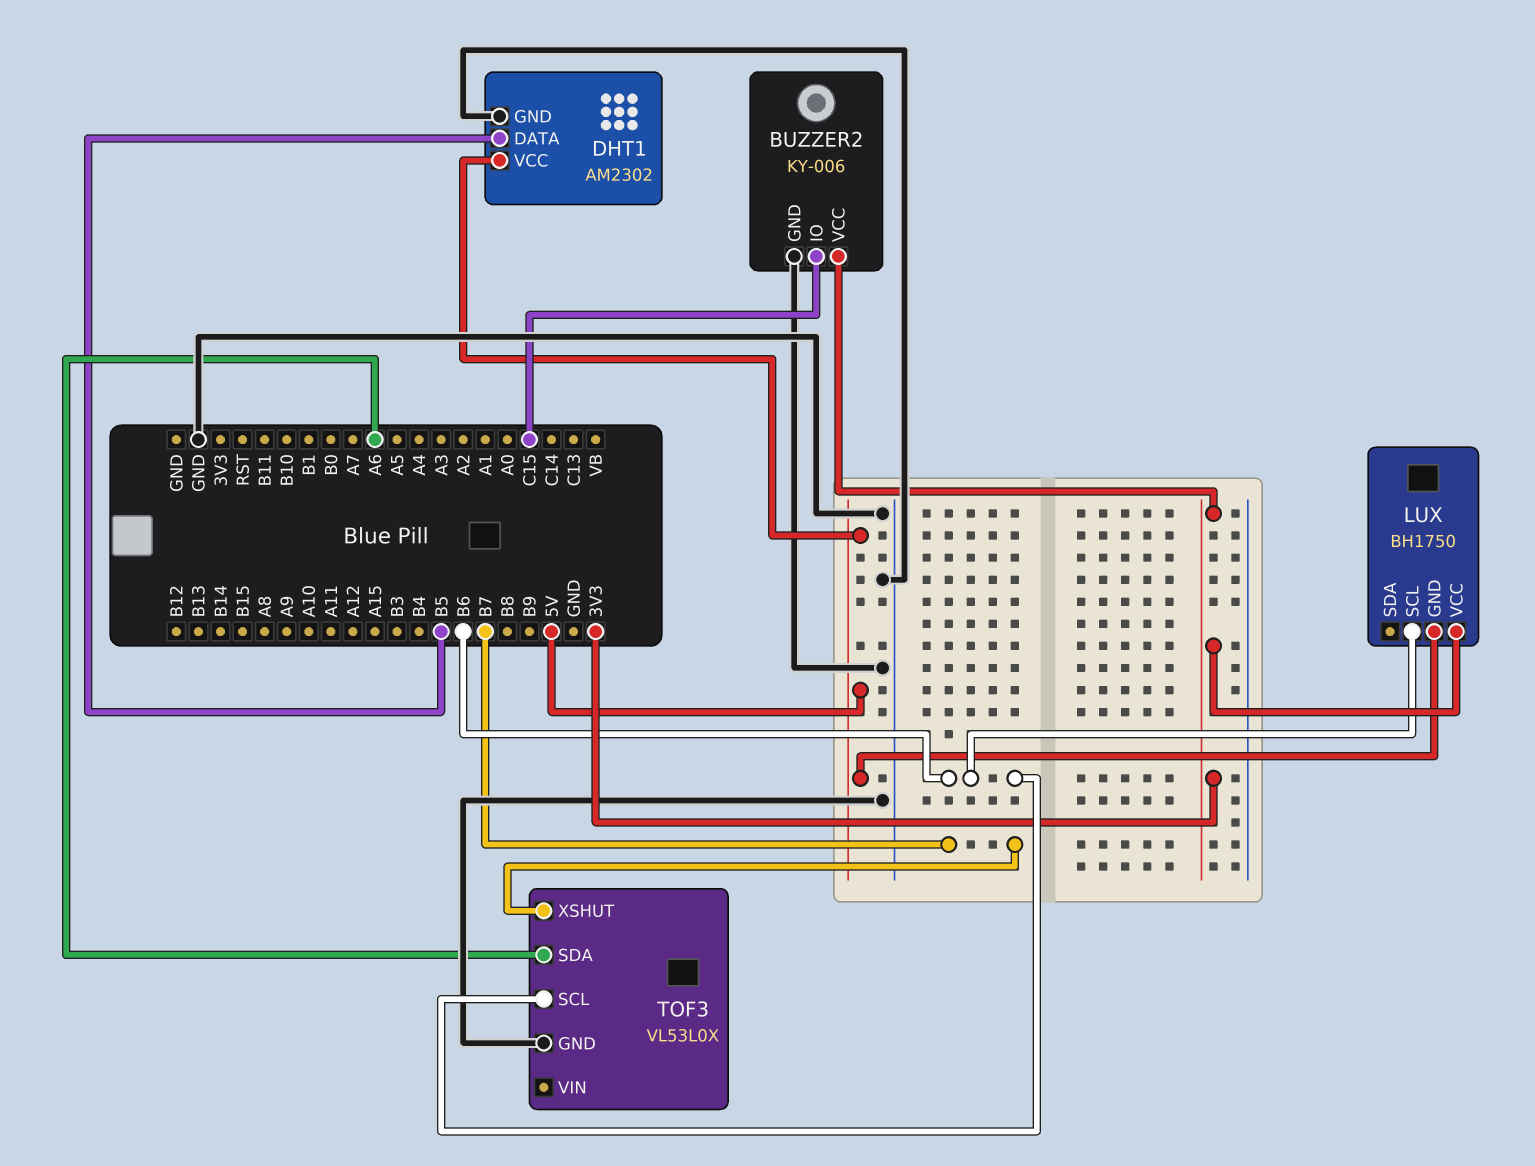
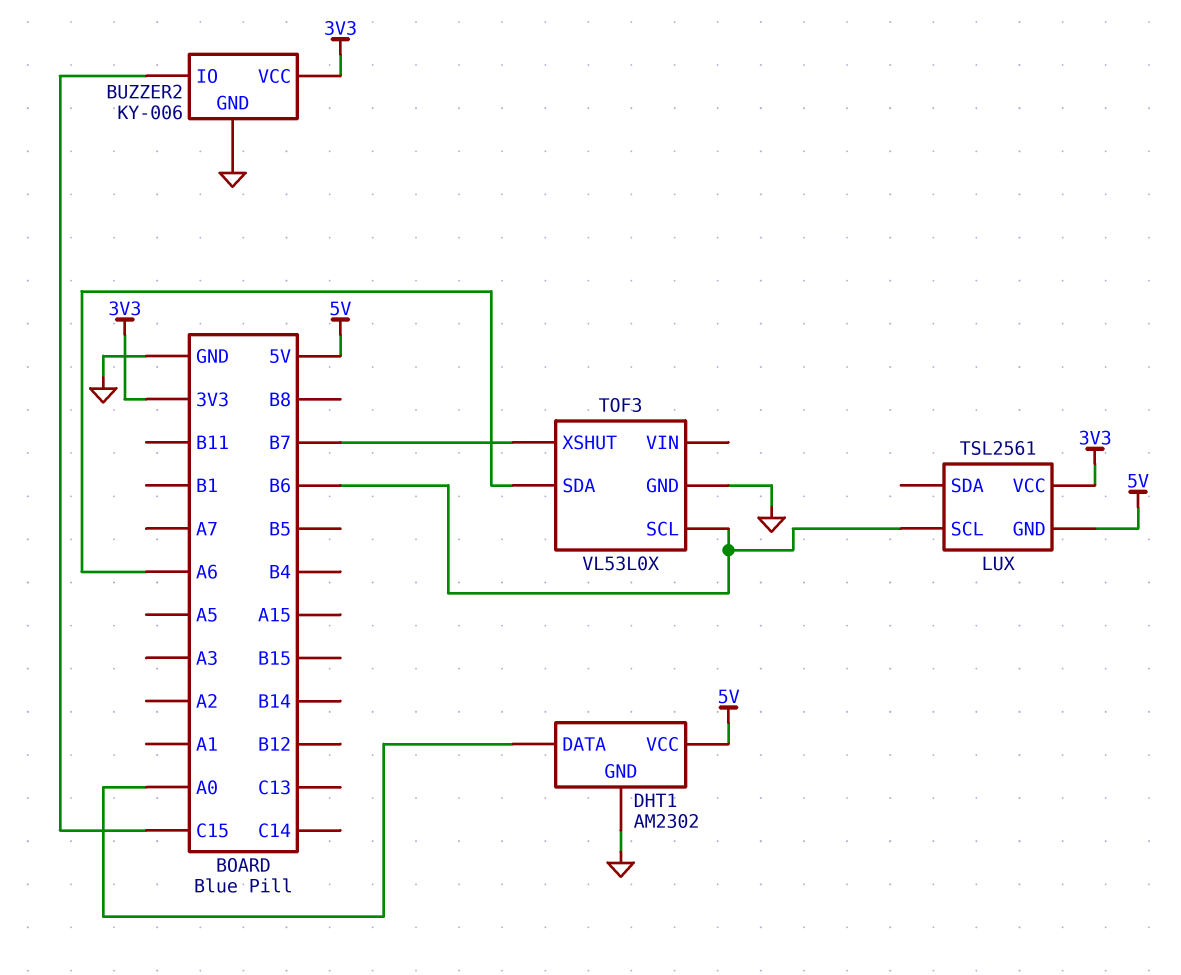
DHT1 pin DATA: B5 -> A0
LUX: BH1750 -> TSL2561

